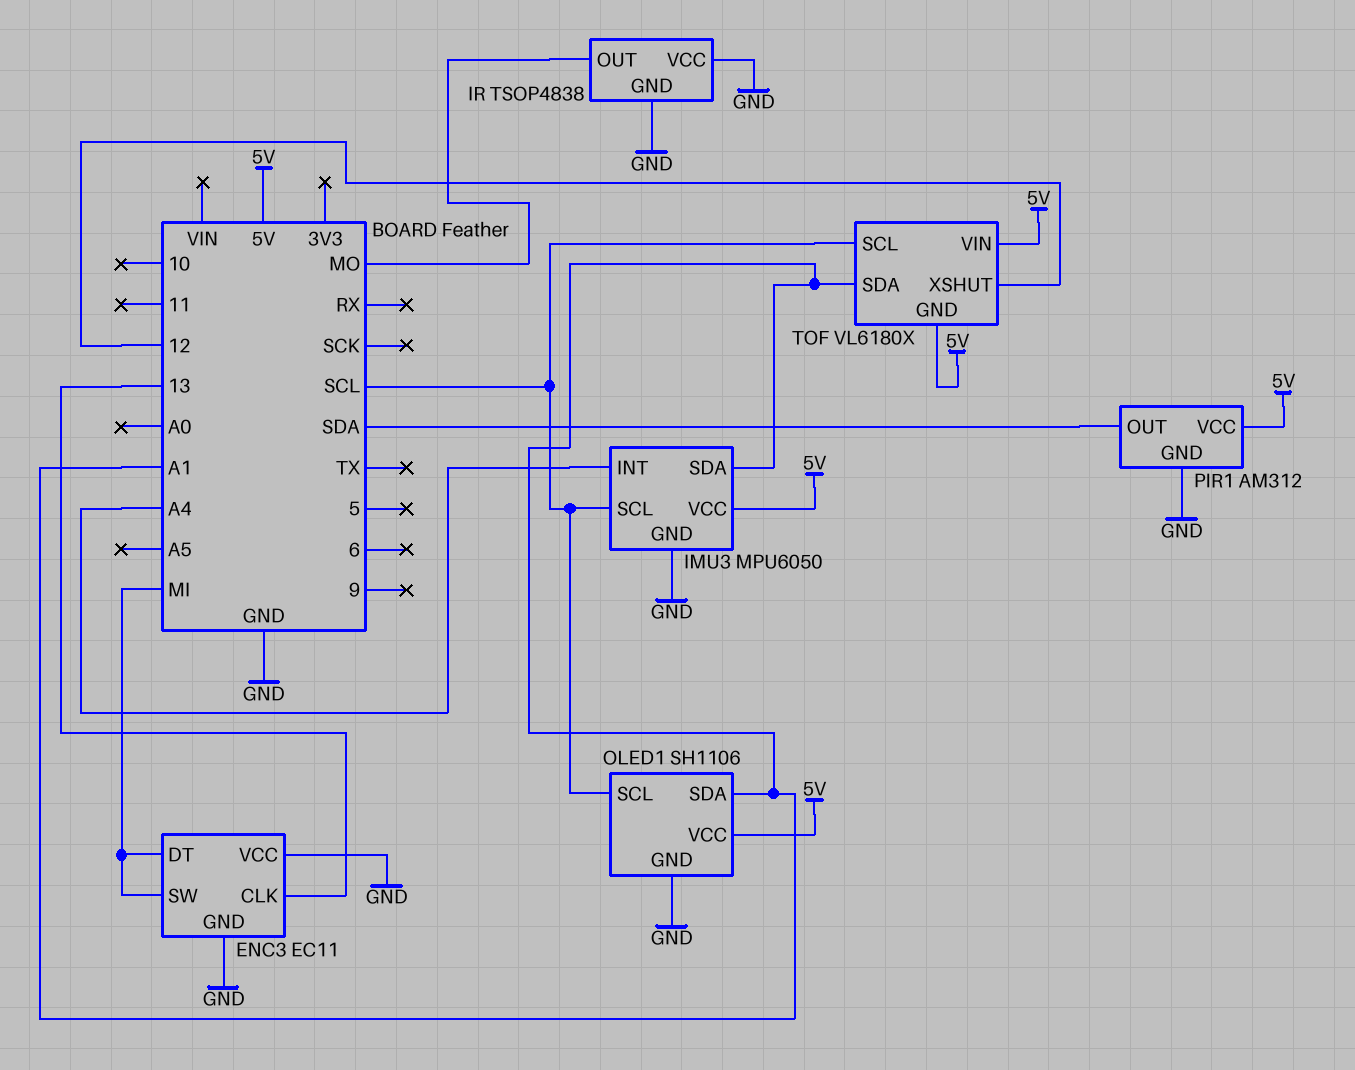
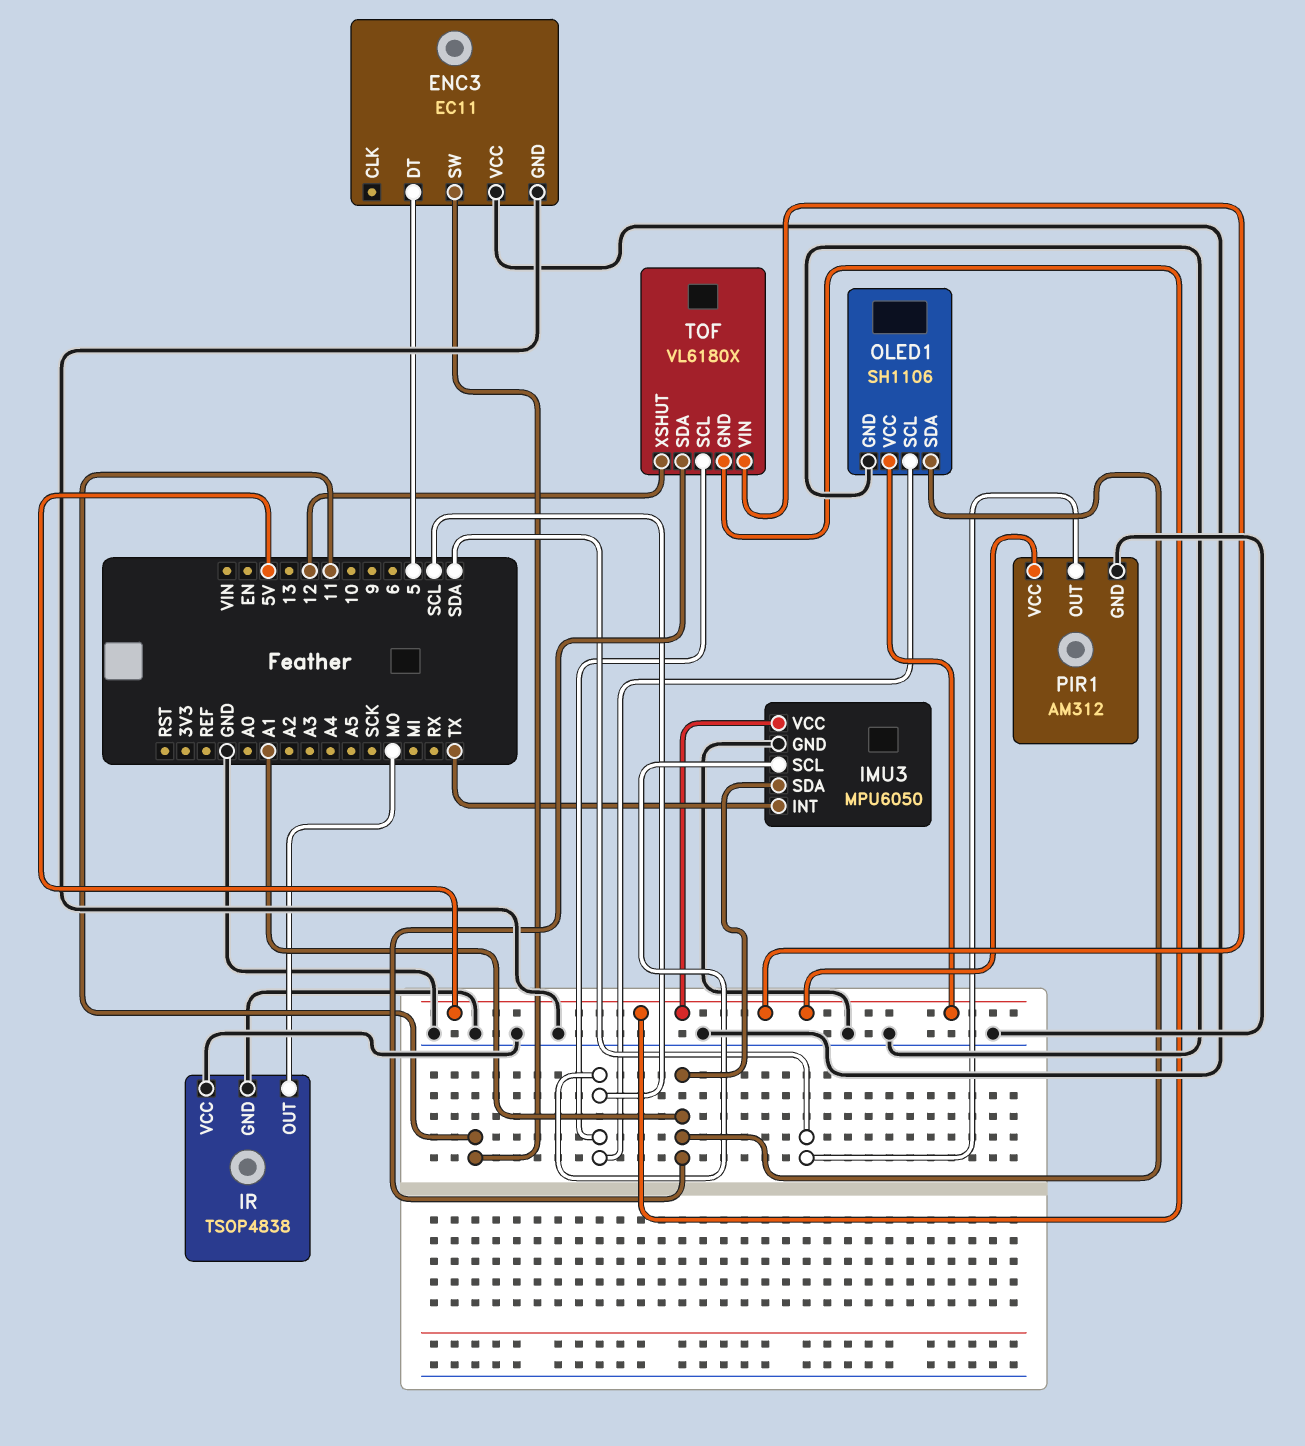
ENC3 pin CLK: 13 -> none
ENC3 pin DT: MI -> 5
ENC3 pin SW: MI -> 11
IMU3 pin INT: A4 -> TX

